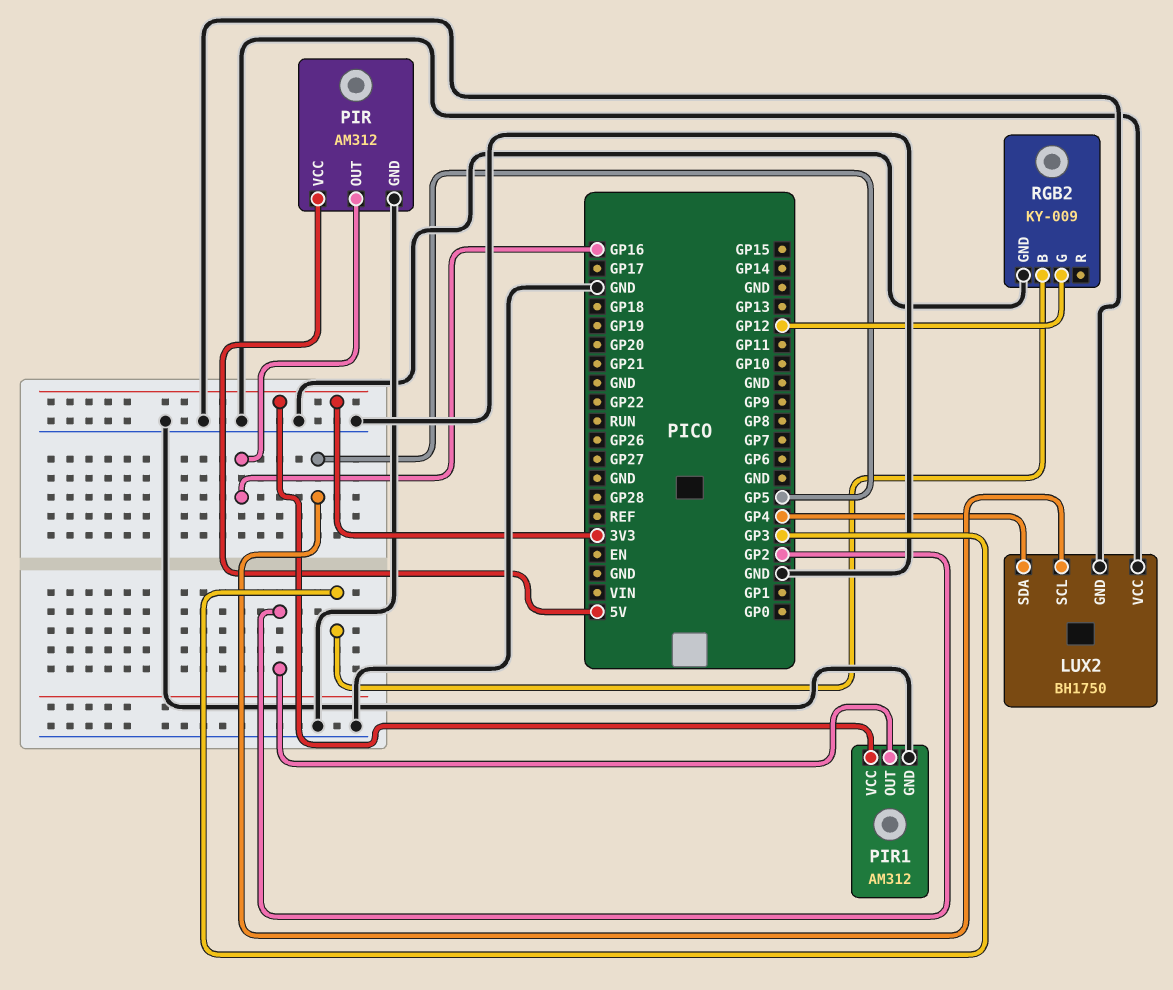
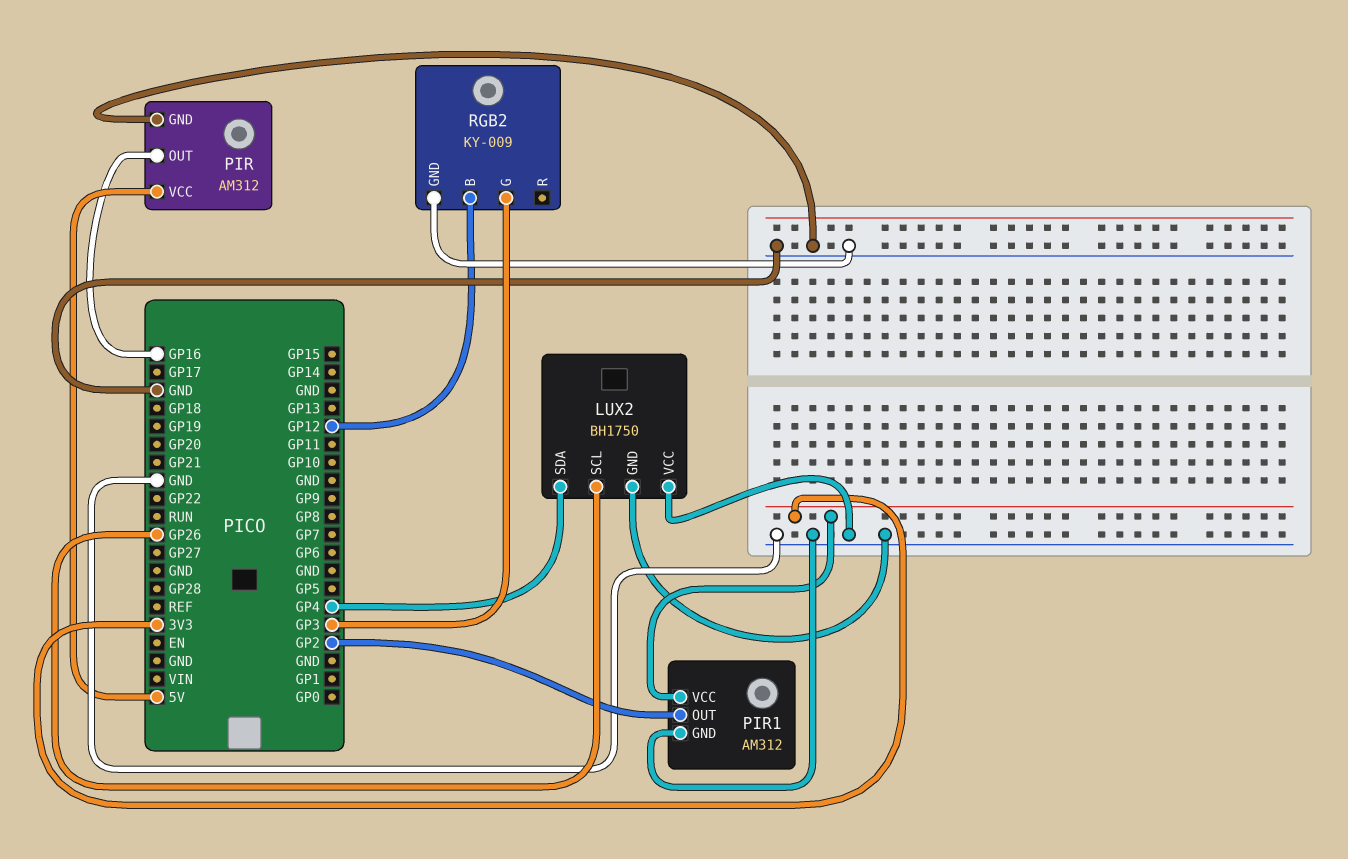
LUX2 pin SCL: GP5 -> GP26
RGB2 pin B: GP3 -> GP12
RGB2 pin G: GP12 -> GP3

